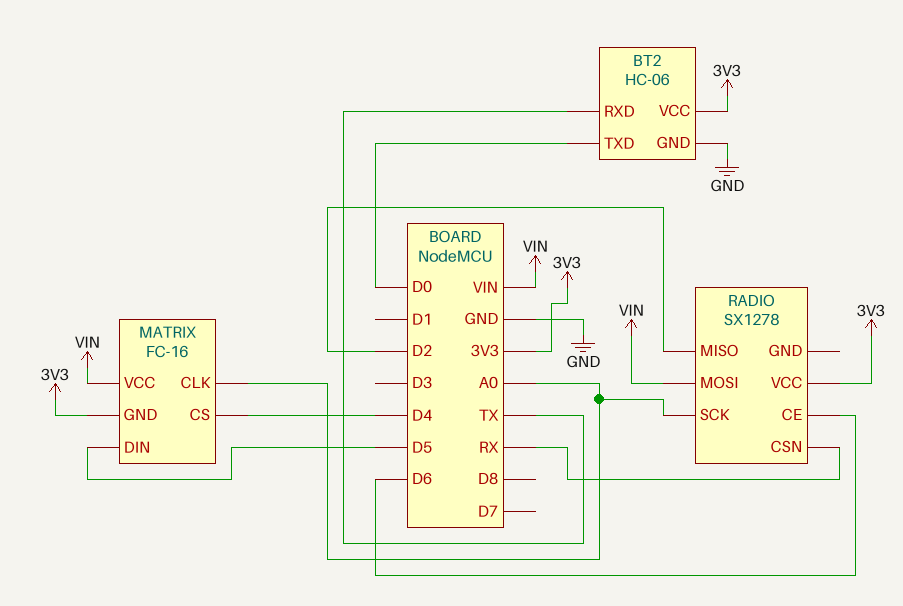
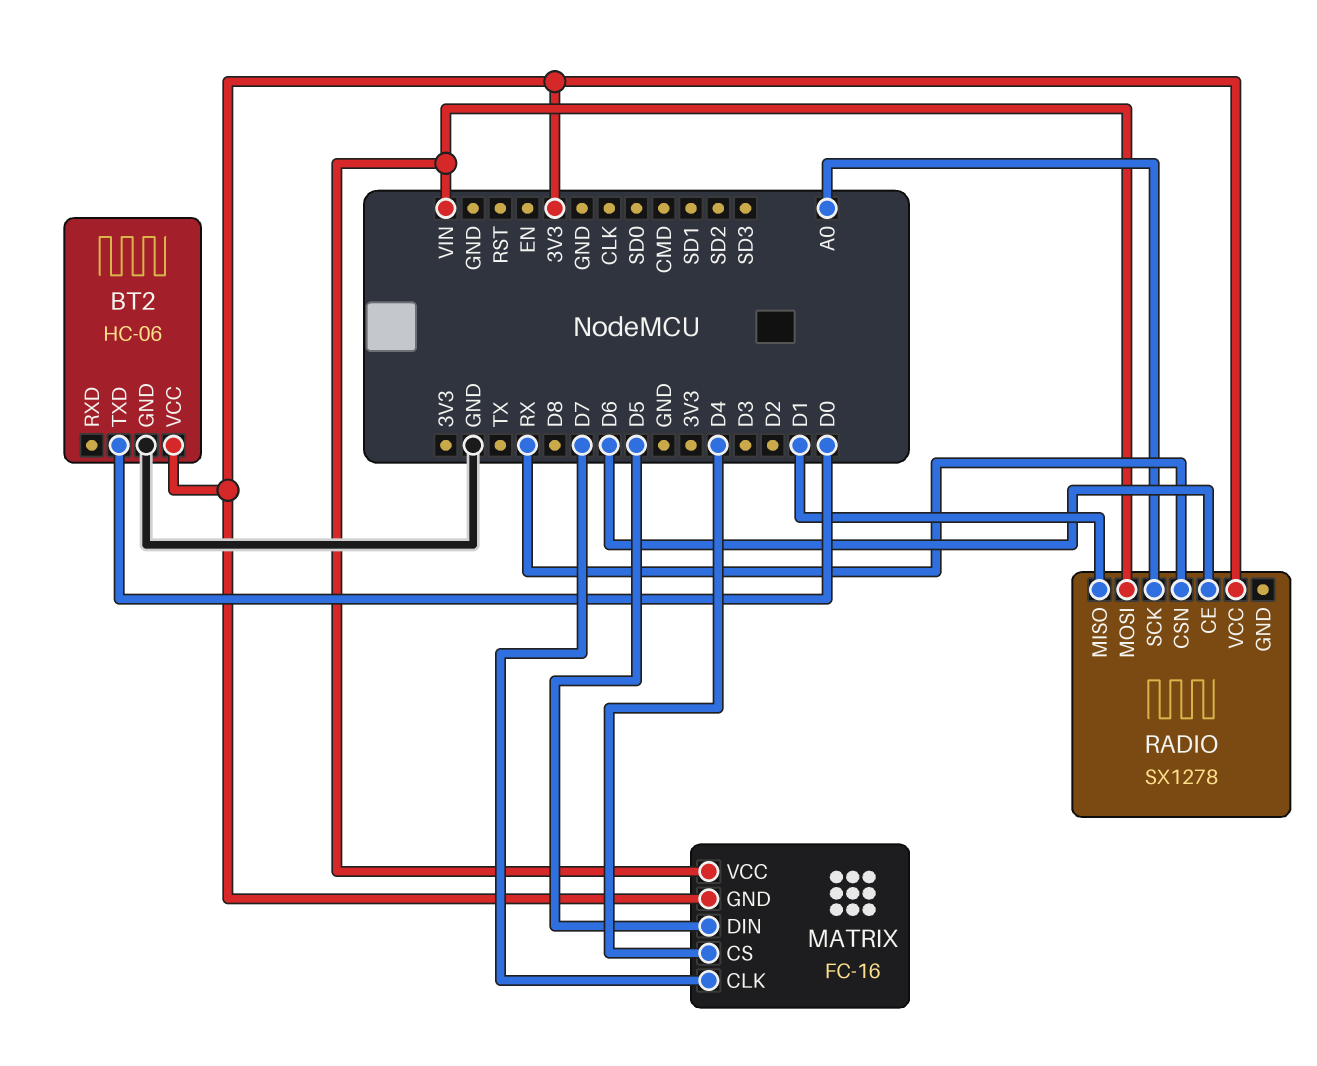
BT2 pin RXD: TX -> none
MATRIX pin CLK: A0 -> D7
RADIO pin MISO: D2 -> D1

